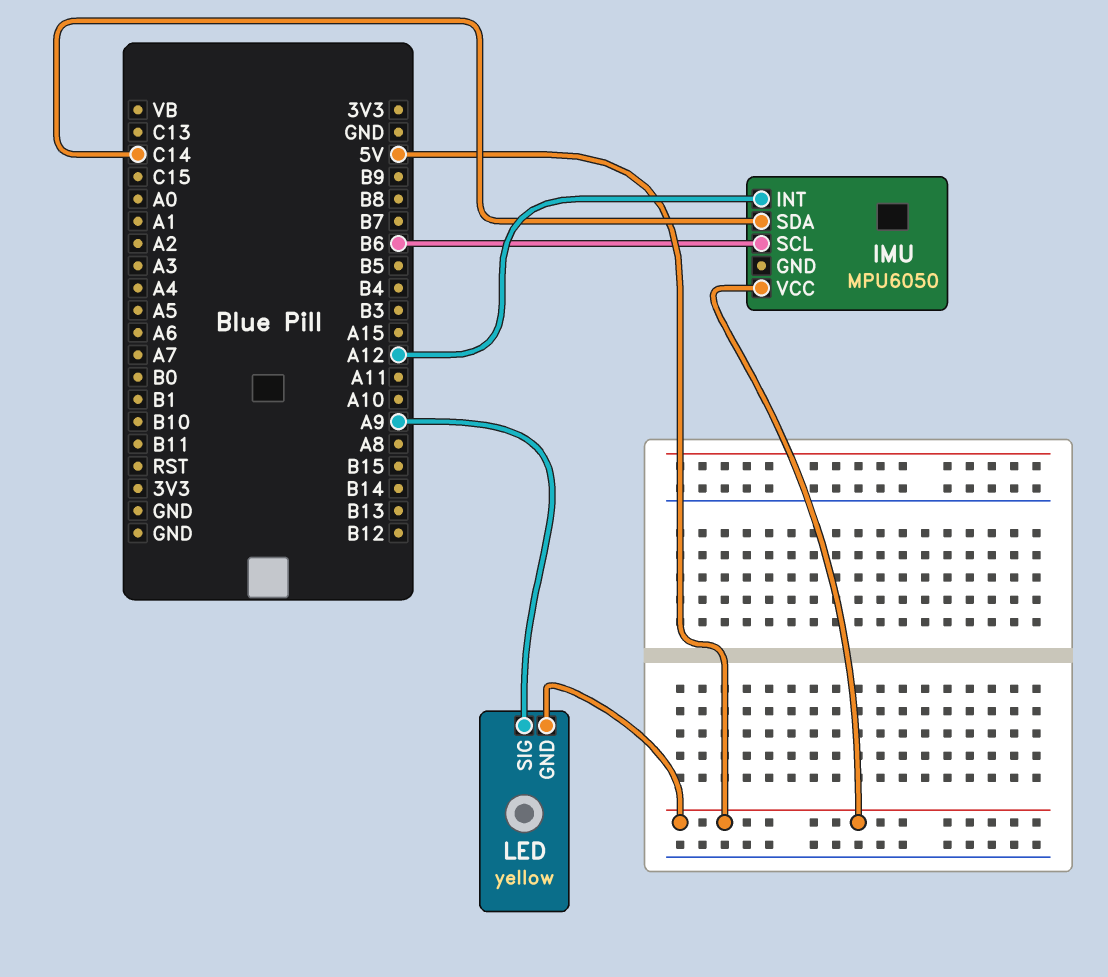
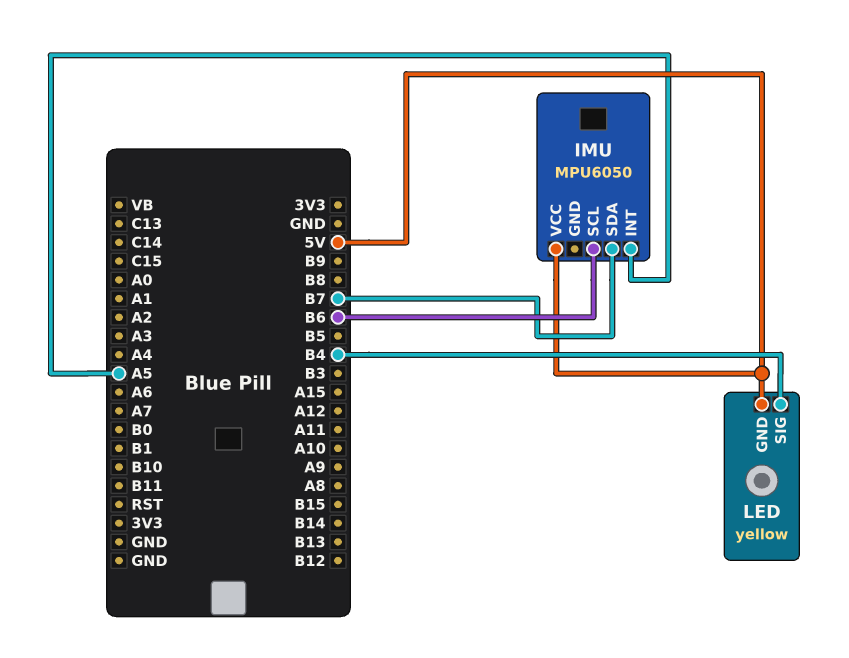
IMU pin INT: A12 -> A5
IMU pin SDA: C14 -> B7
LED pin SIG: A9 -> B4

